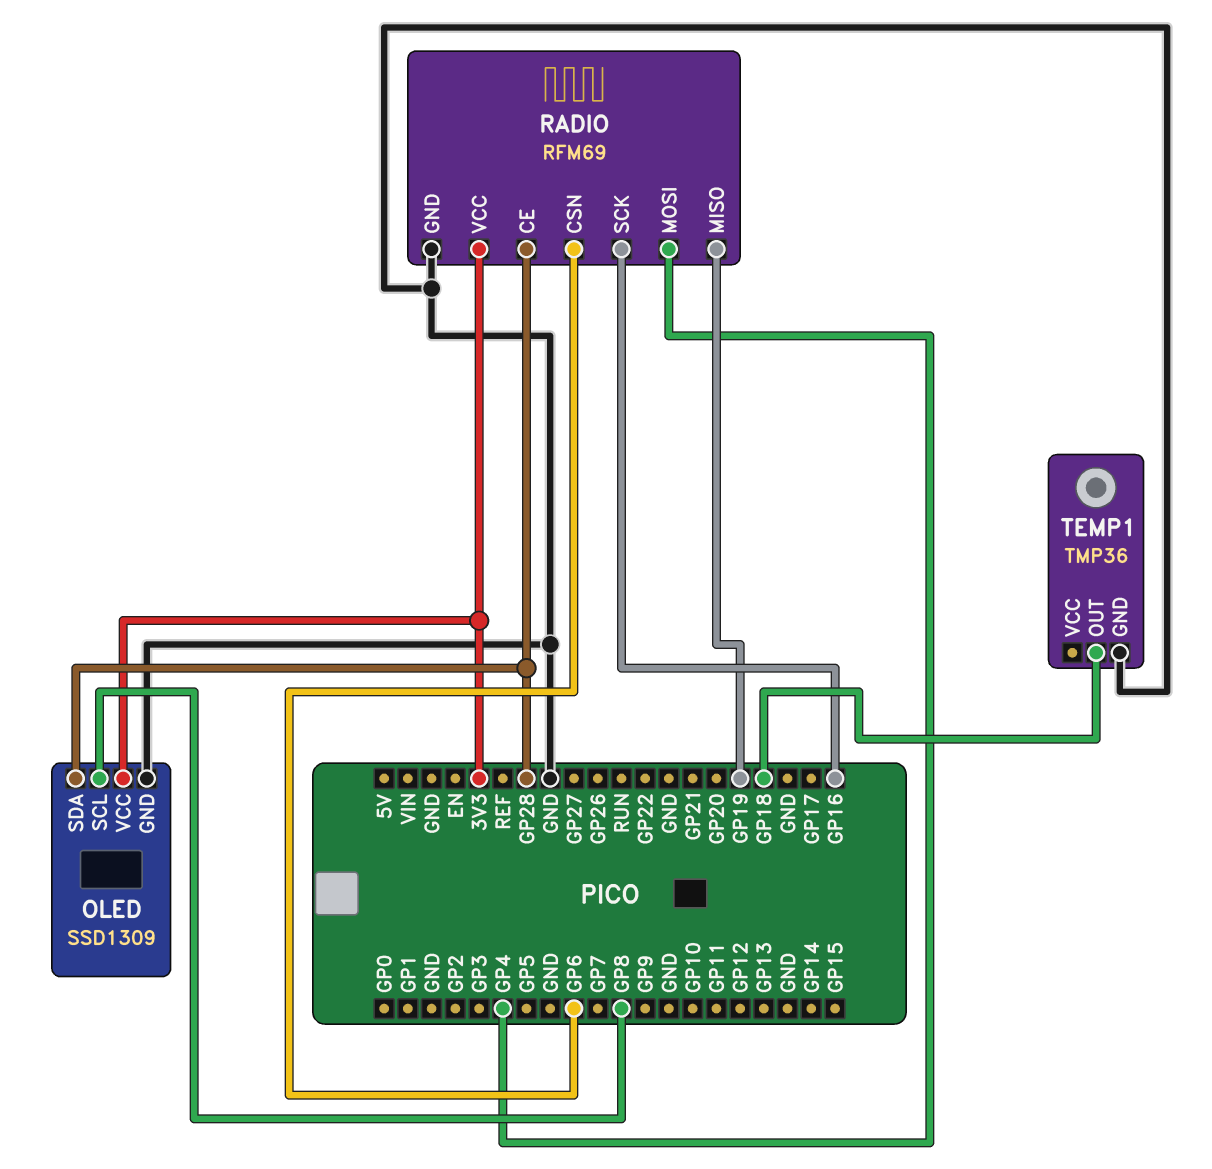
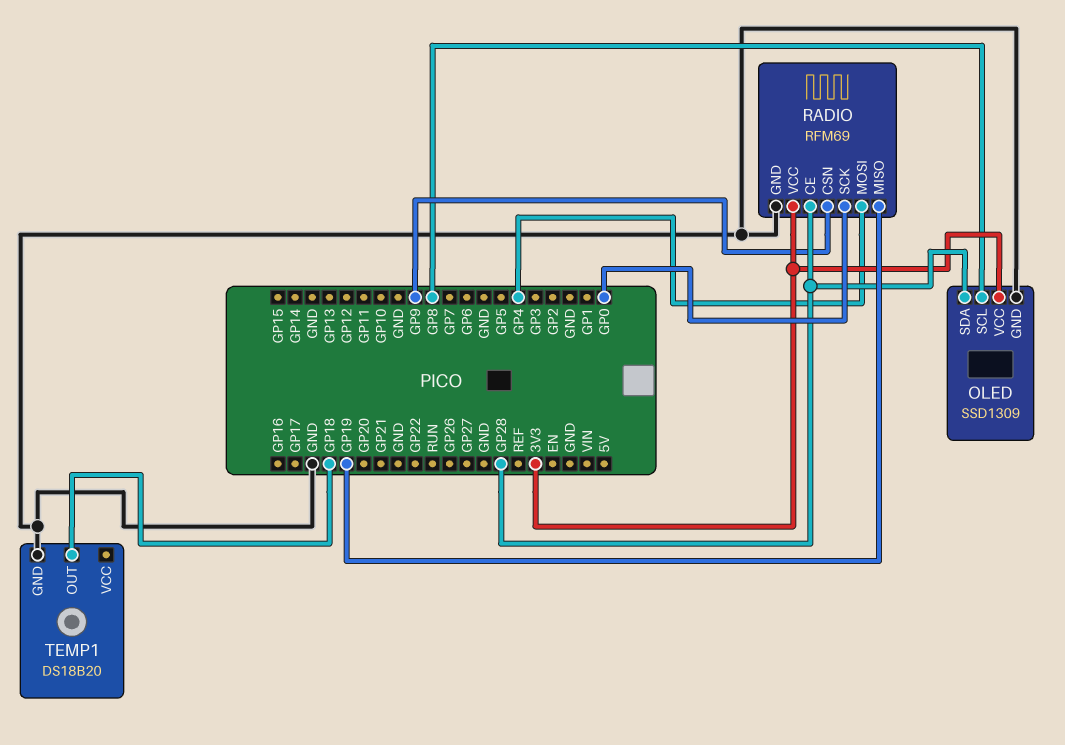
RADIO pin CSN: GP6 -> GP9
RADIO pin SCK: GP16 -> GP0
TEMP1: TMP36 -> DS18B20

